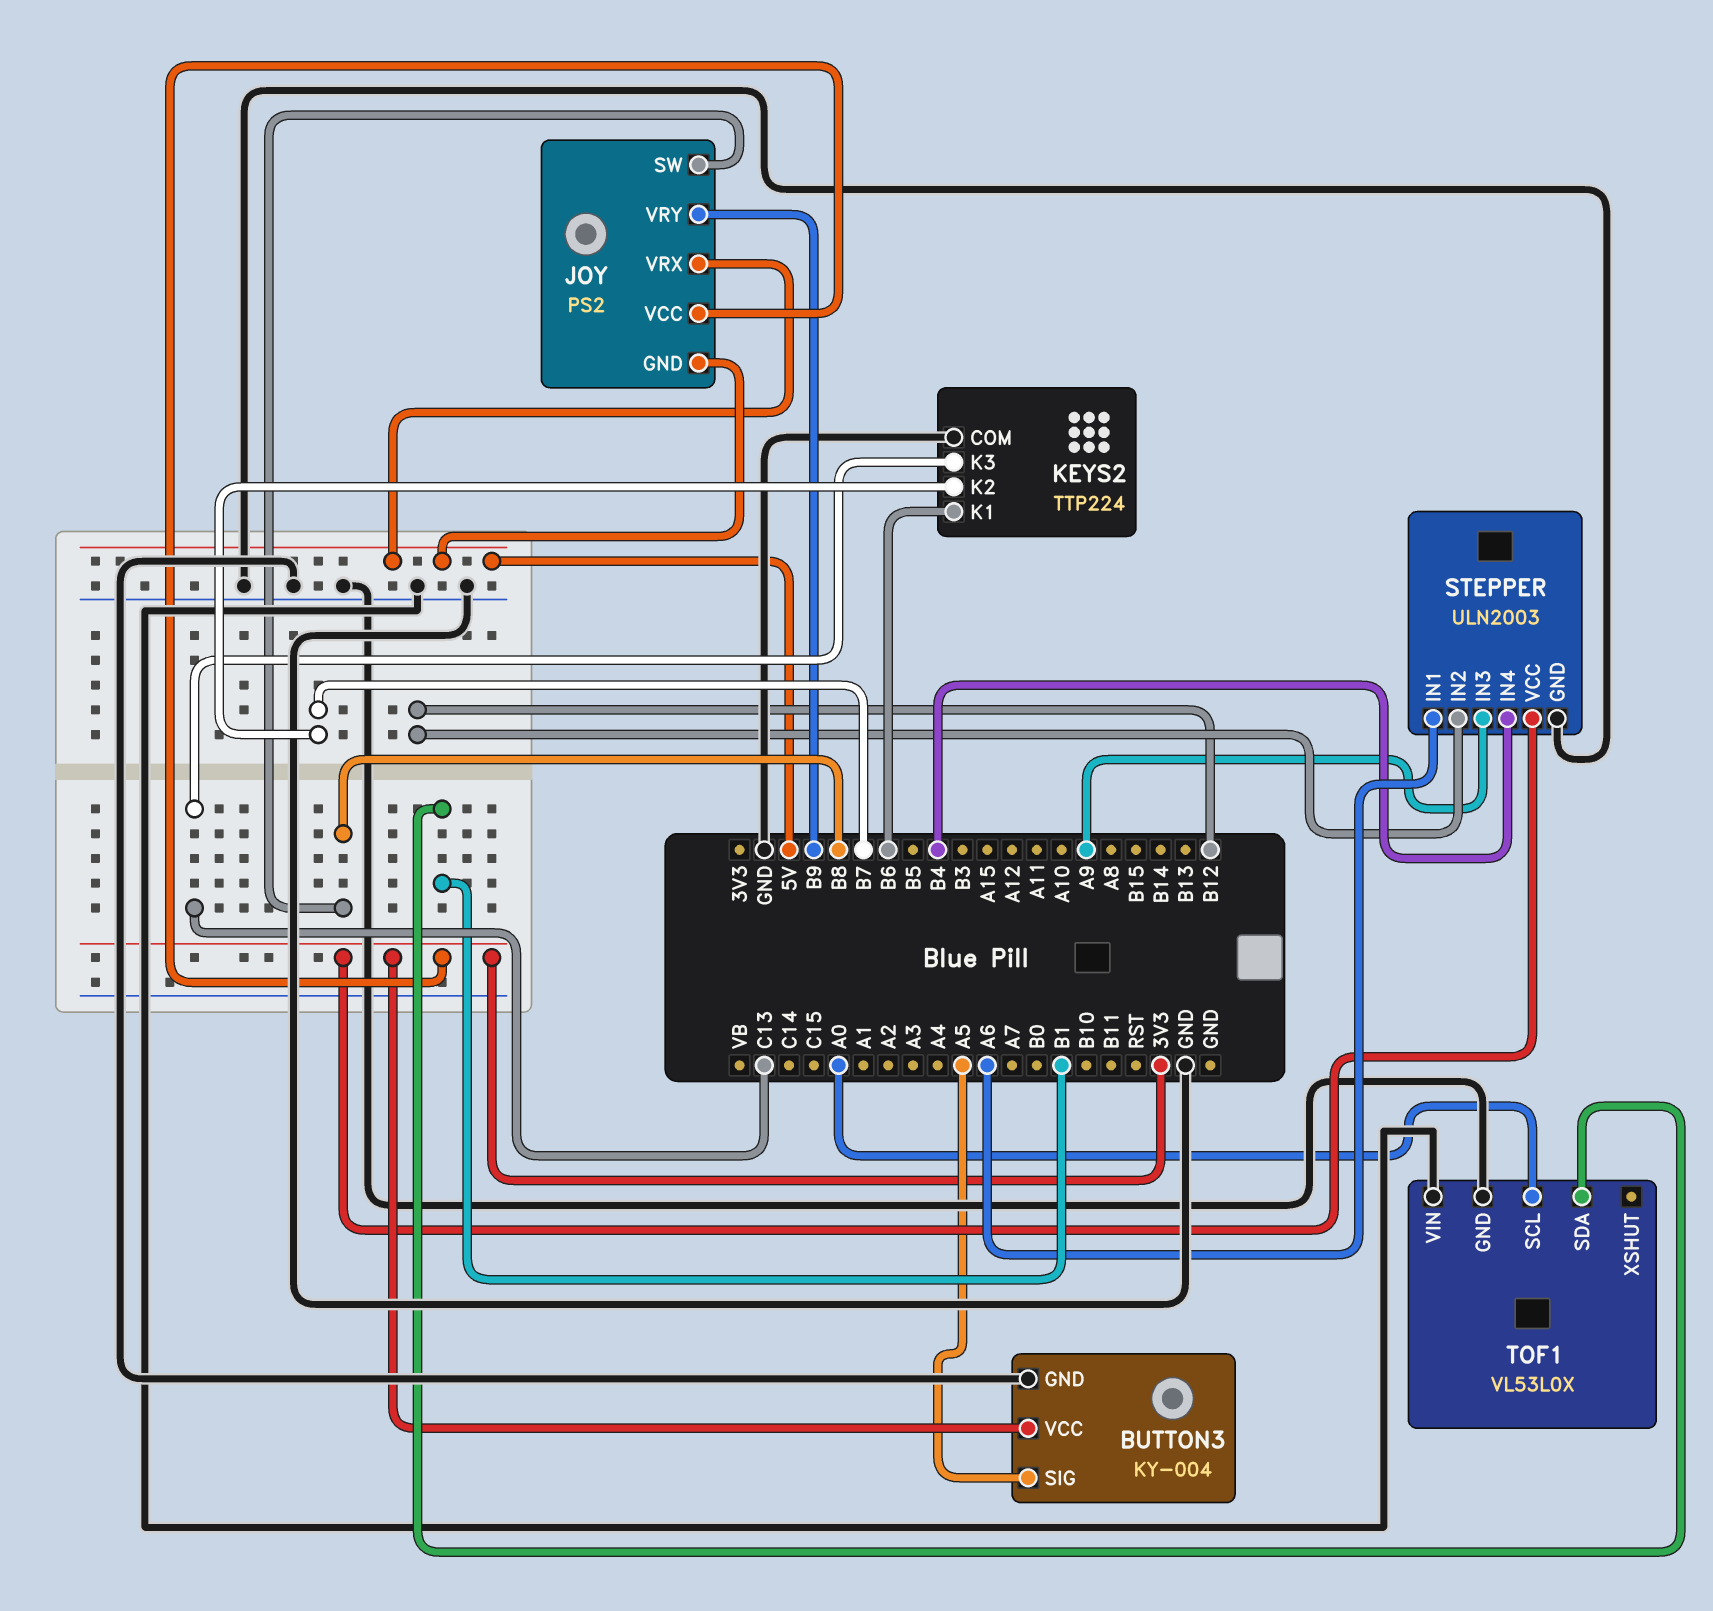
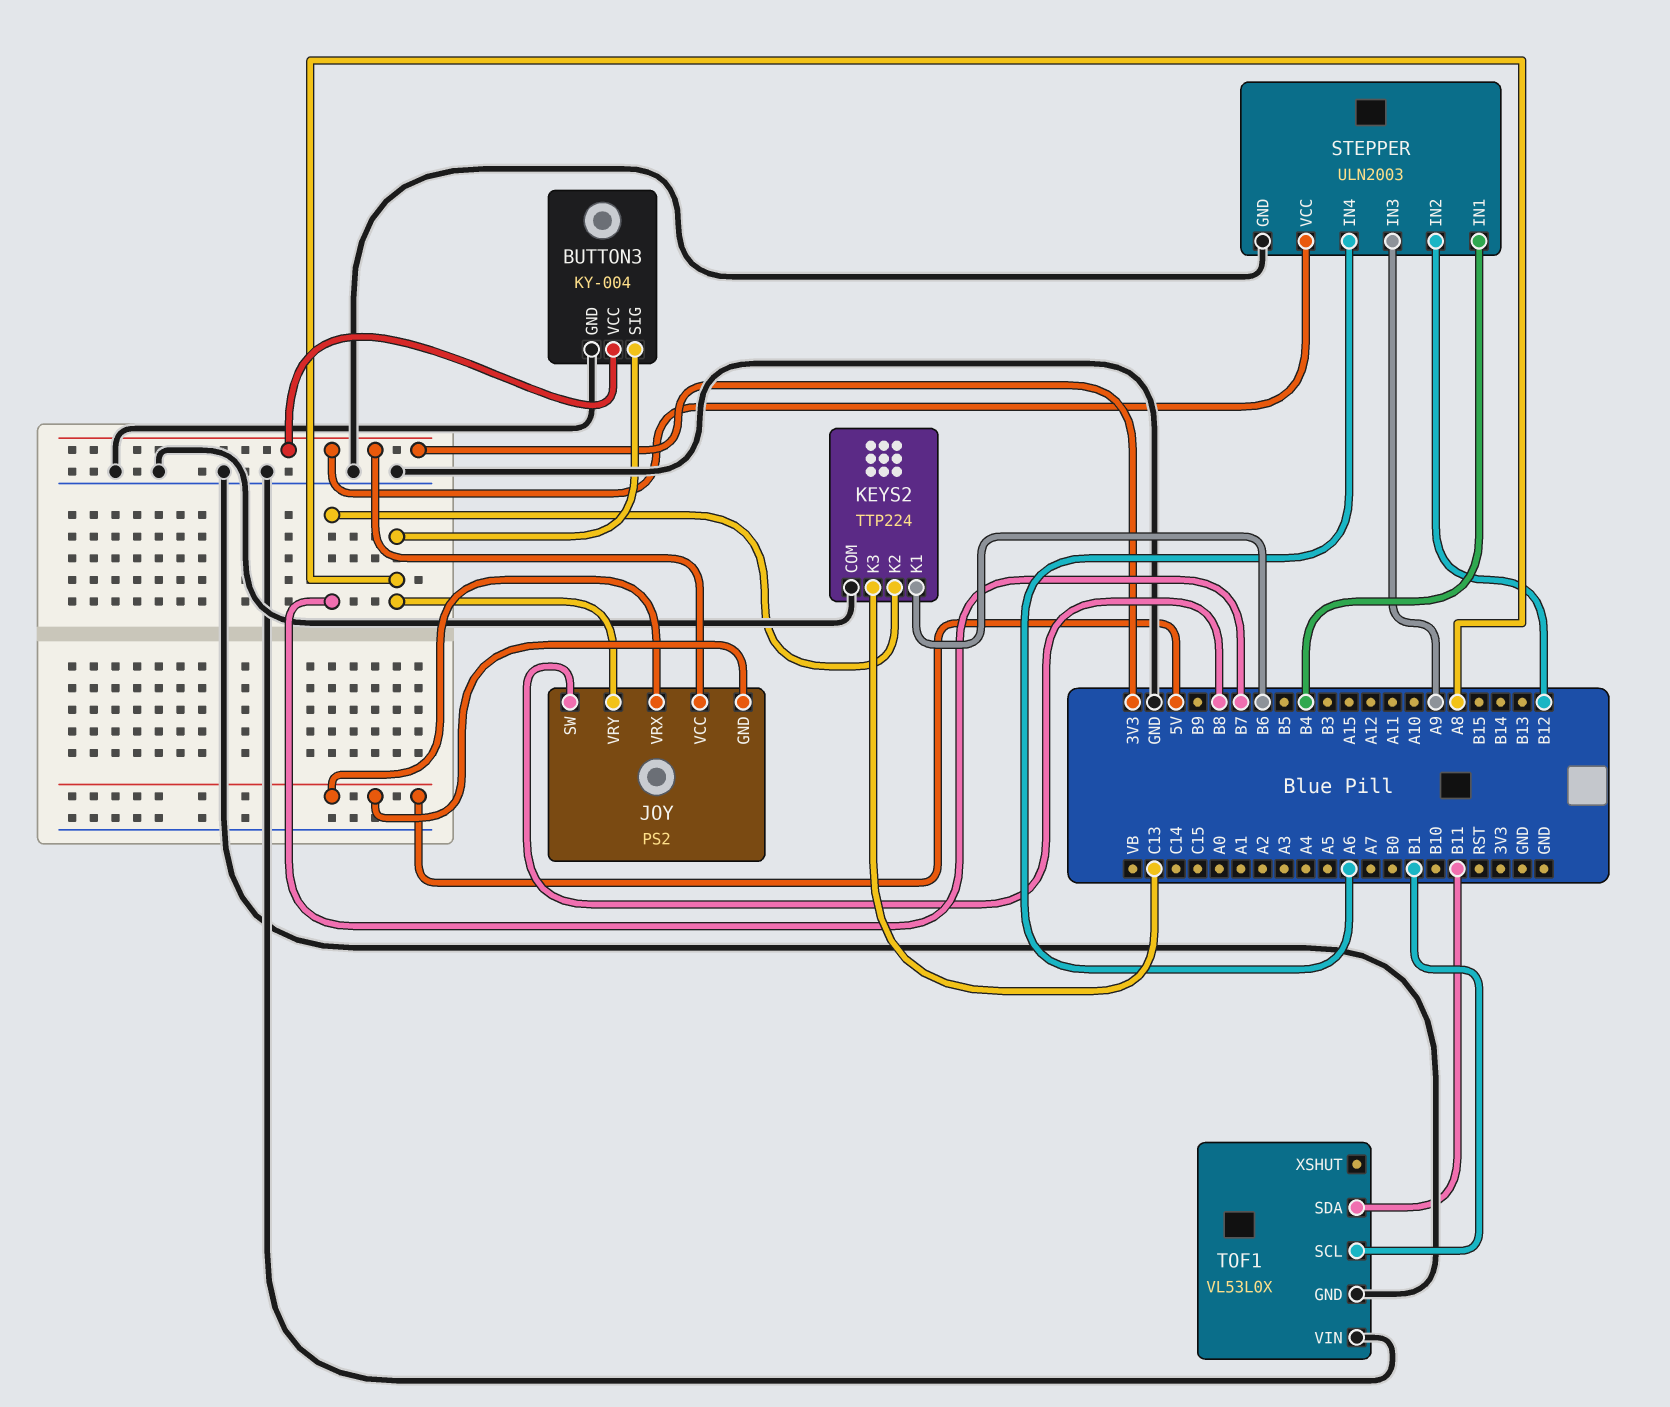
BUTTON3 pin SIG: A5 -> A8
JOY pin VRY: B9 -> A8
STEPPER pin IN1: A6 -> B4
STEPPER pin IN4: B4 -> A6
TOF1 pin SCL: A0 -> B1
TOF1 pin SDA: B1 -> B11

